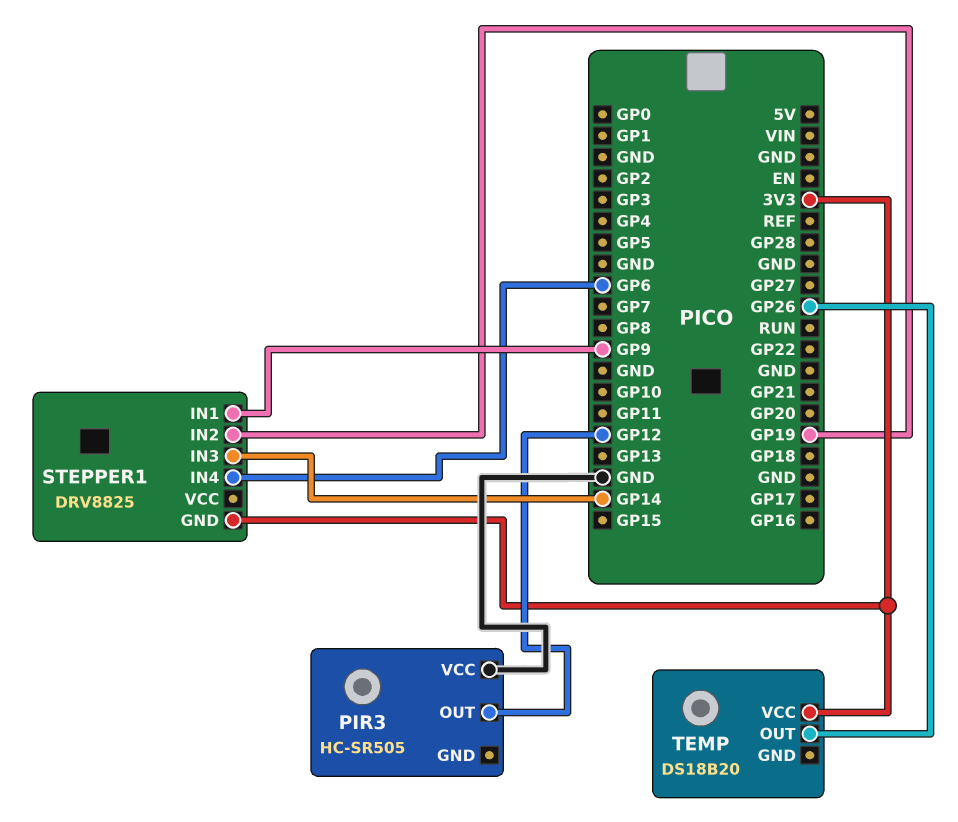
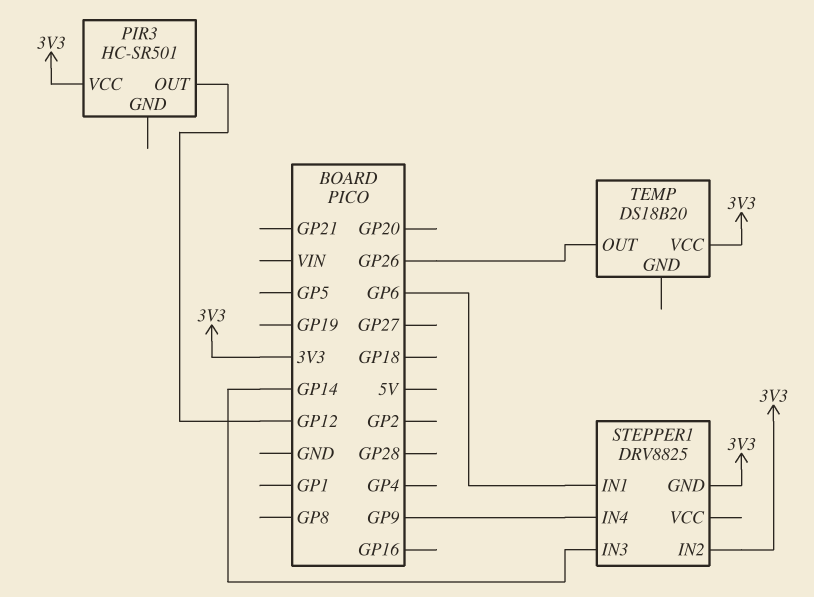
PIR3: HC-SR505 -> HC-SR501
PIR3 pin VCC: GND -> 3V3
STEPPER1 pin IN1: GP9 -> GP6
STEPPER1 pin IN2: GP19 -> 3V3
STEPPER1 pin IN4: GP6 -> GP9

